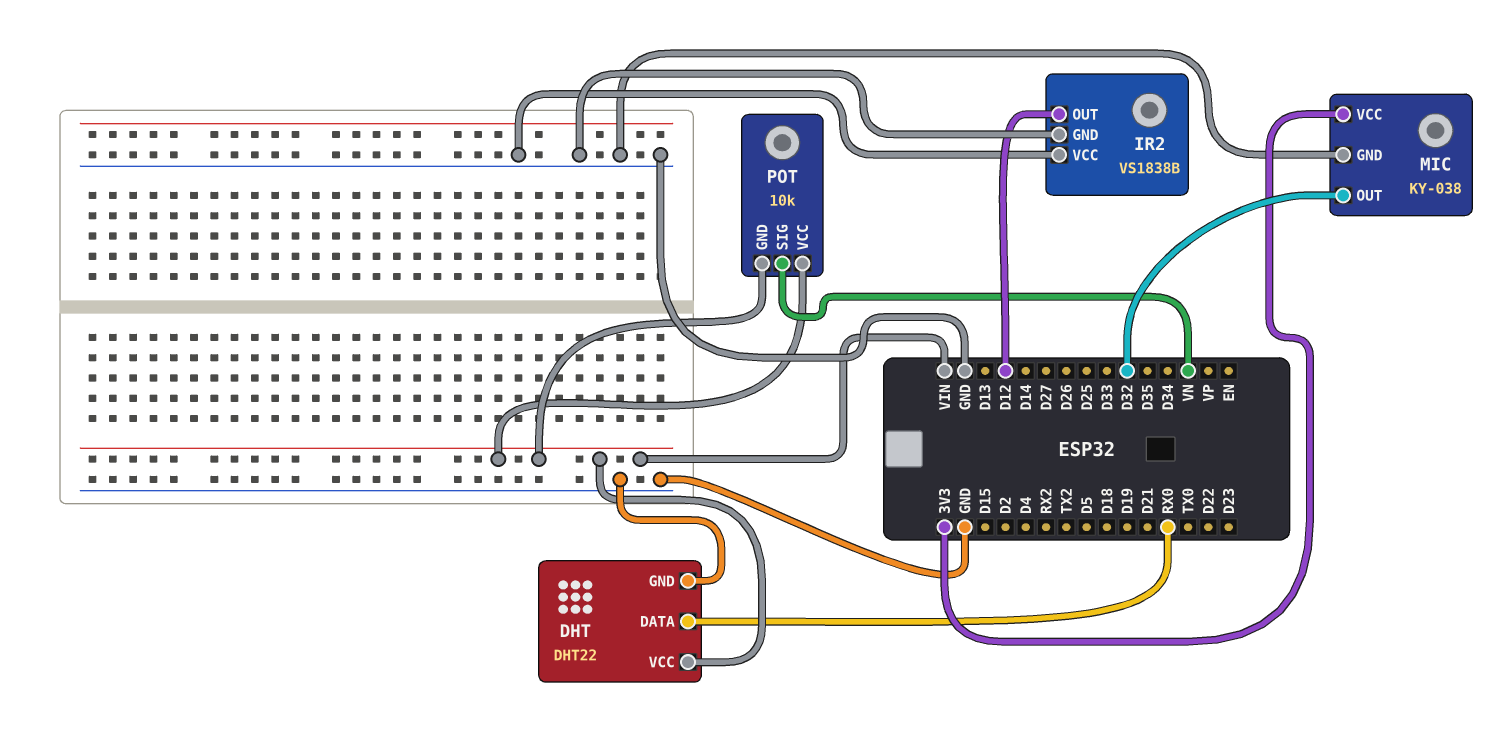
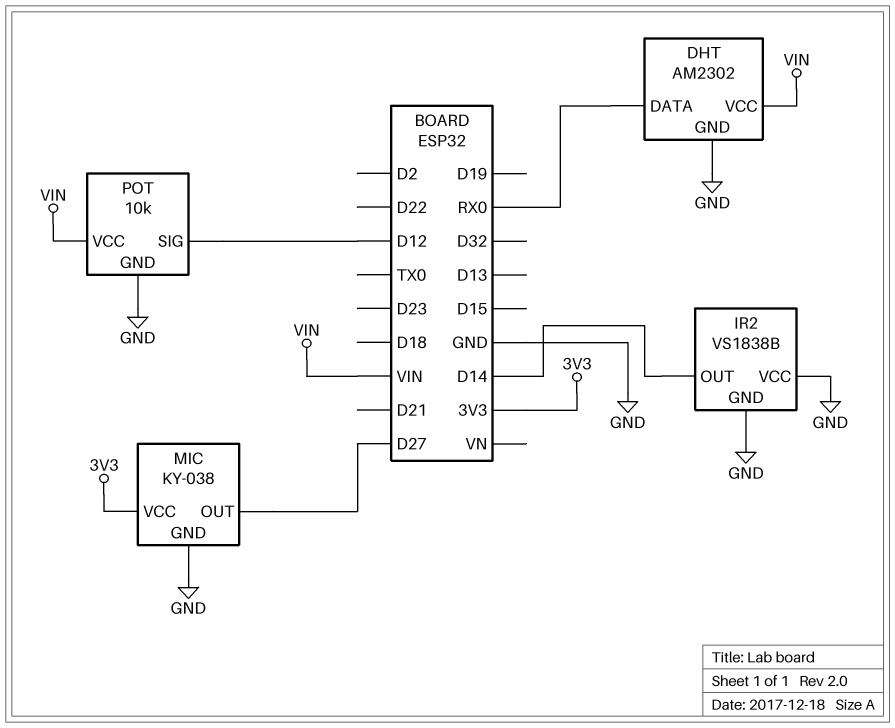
DHT: DHT22 -> AM2302
IR2 pin OUT: D12 -> D14
MIC pin OUT: D32 -> D27
POT pin GND: VIN -> GND
POT pin SIG: VN -> D12

